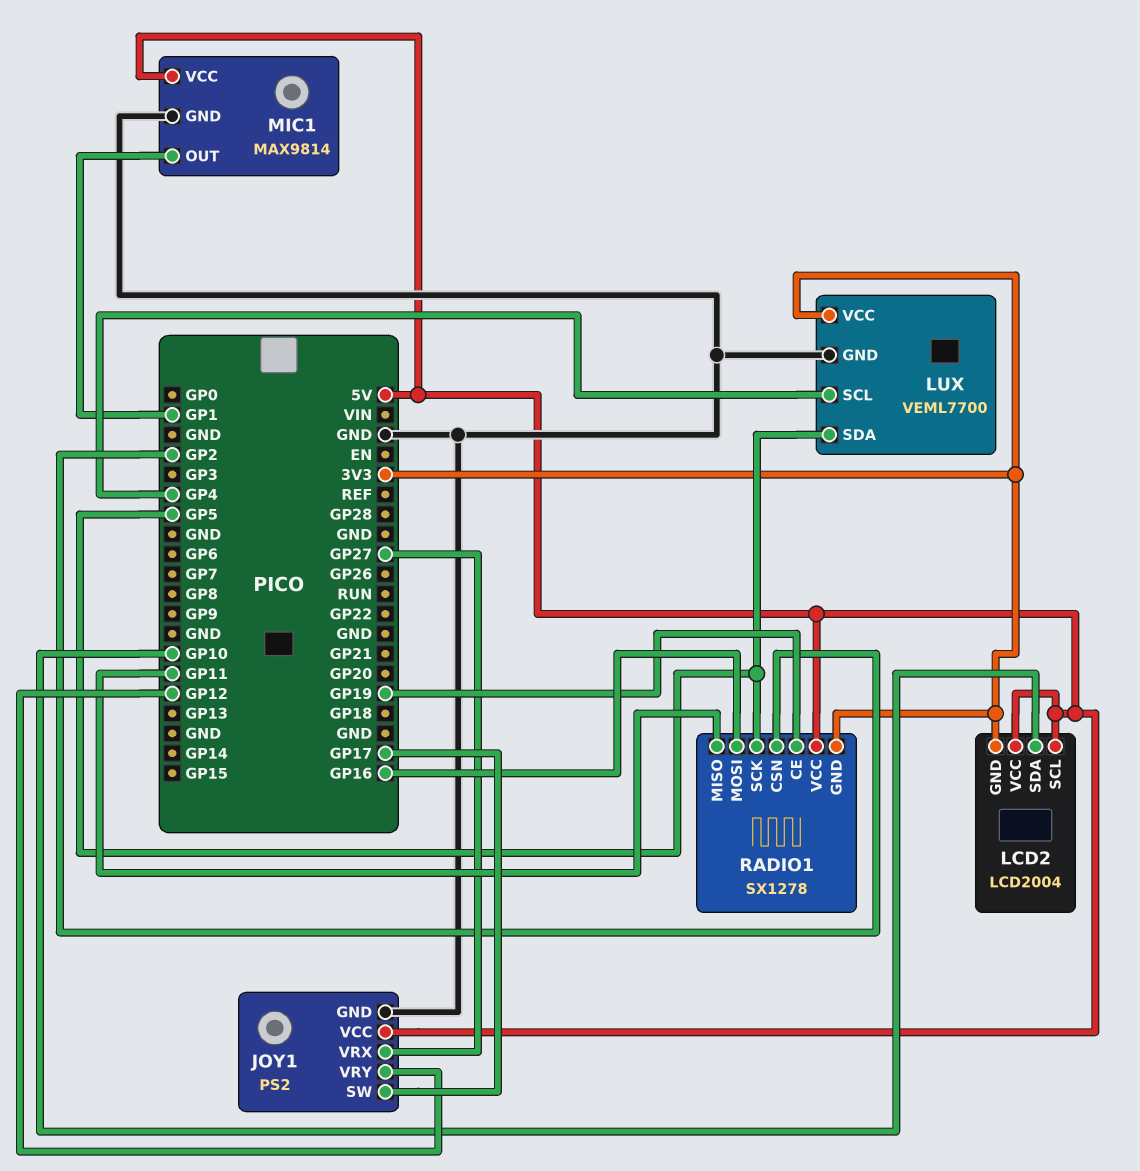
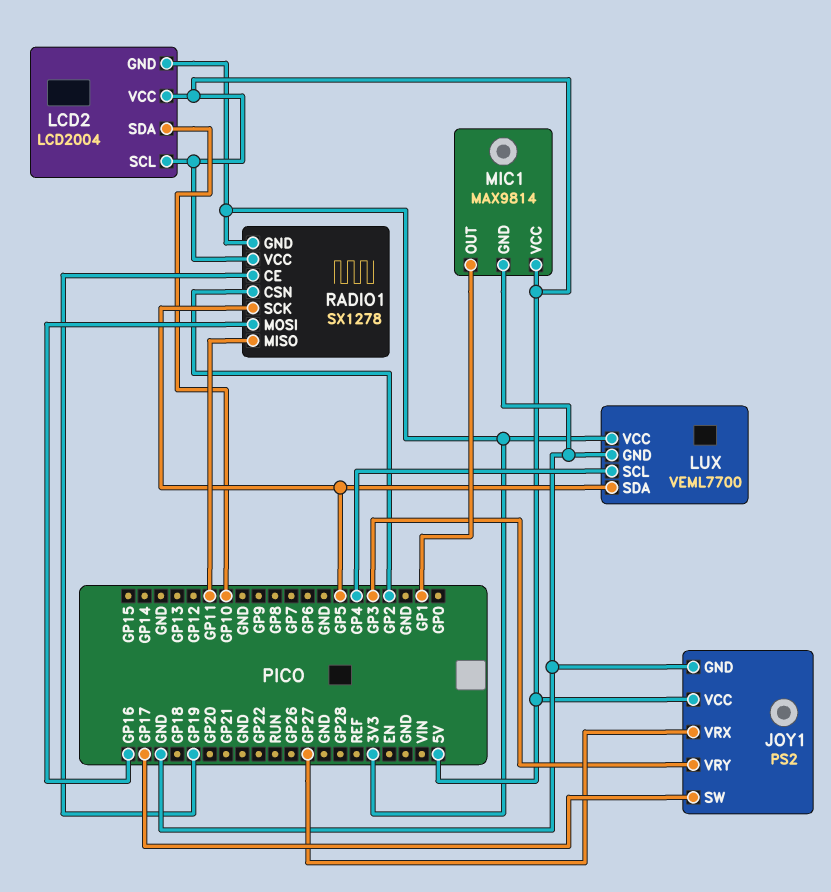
JOY1 pin VRY: GP12 -> GP3

